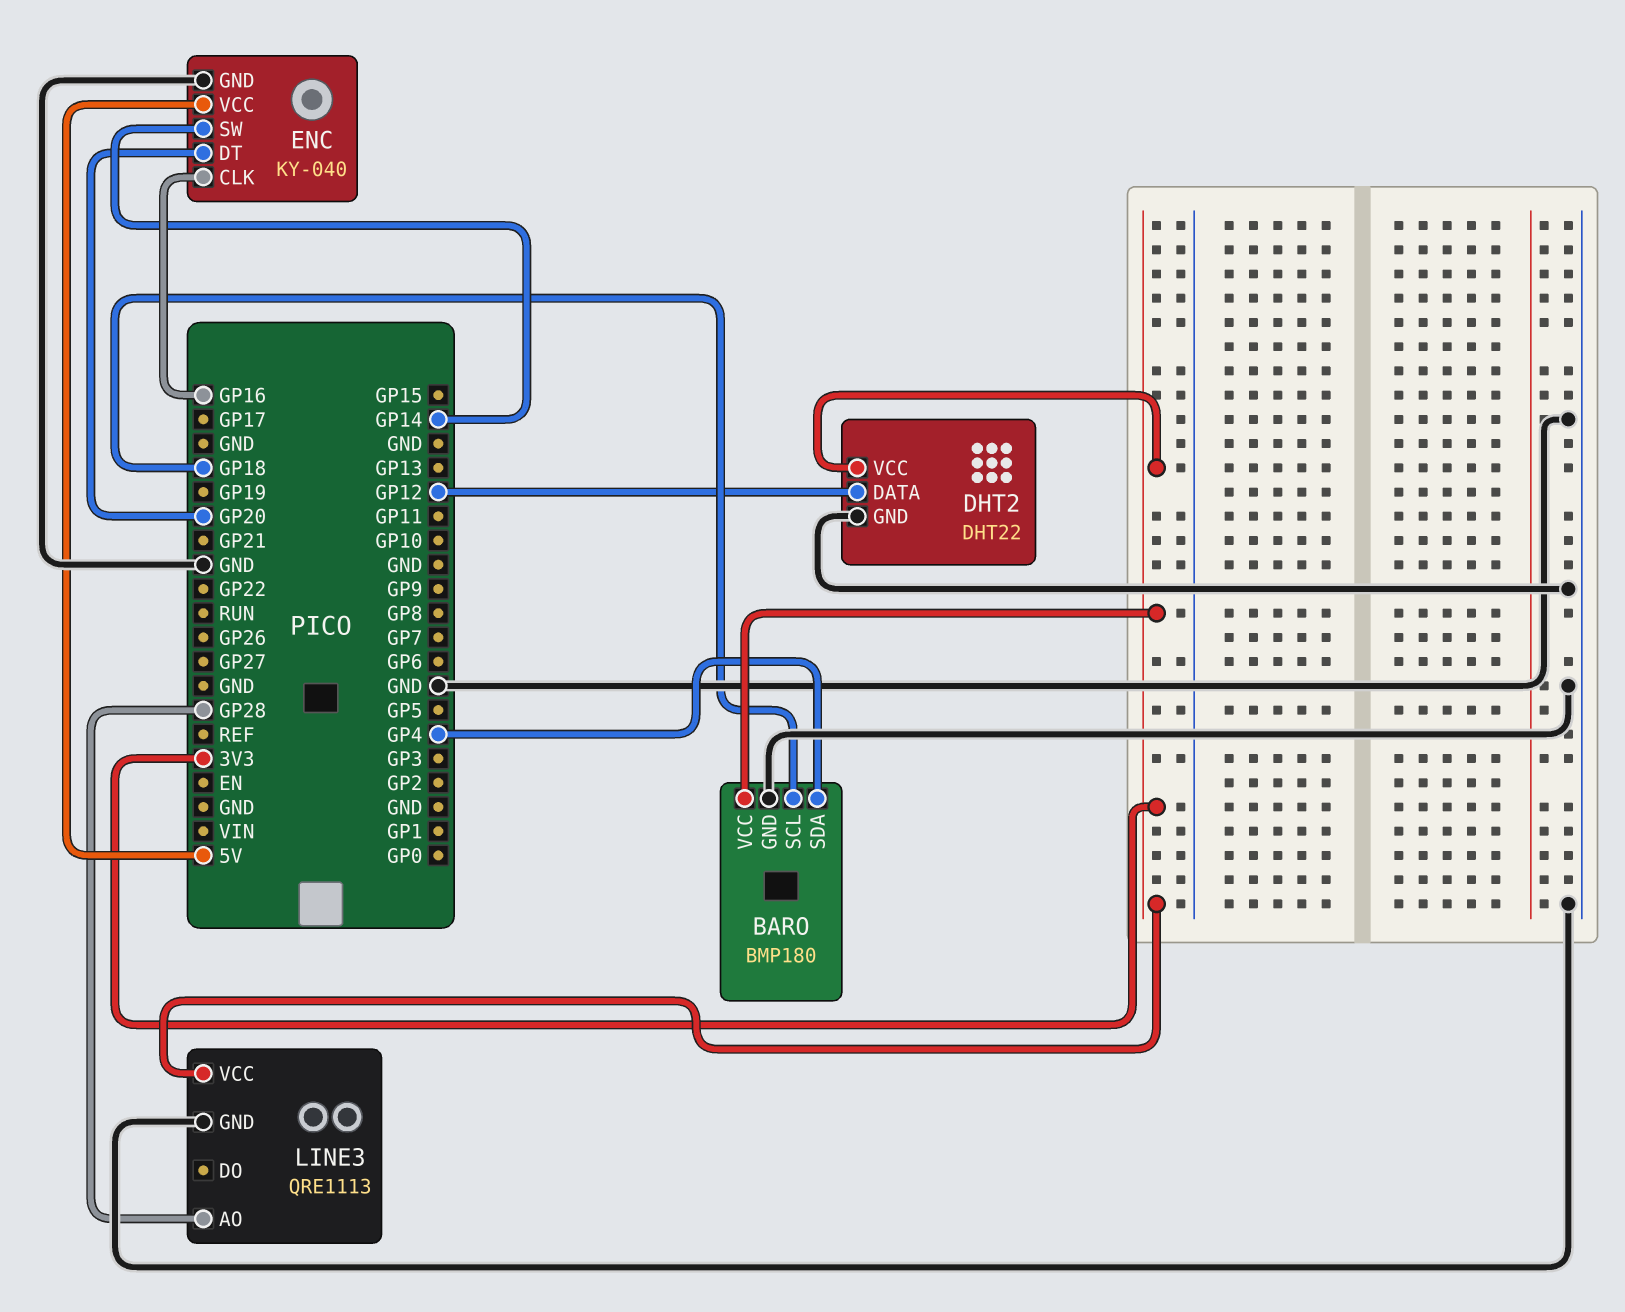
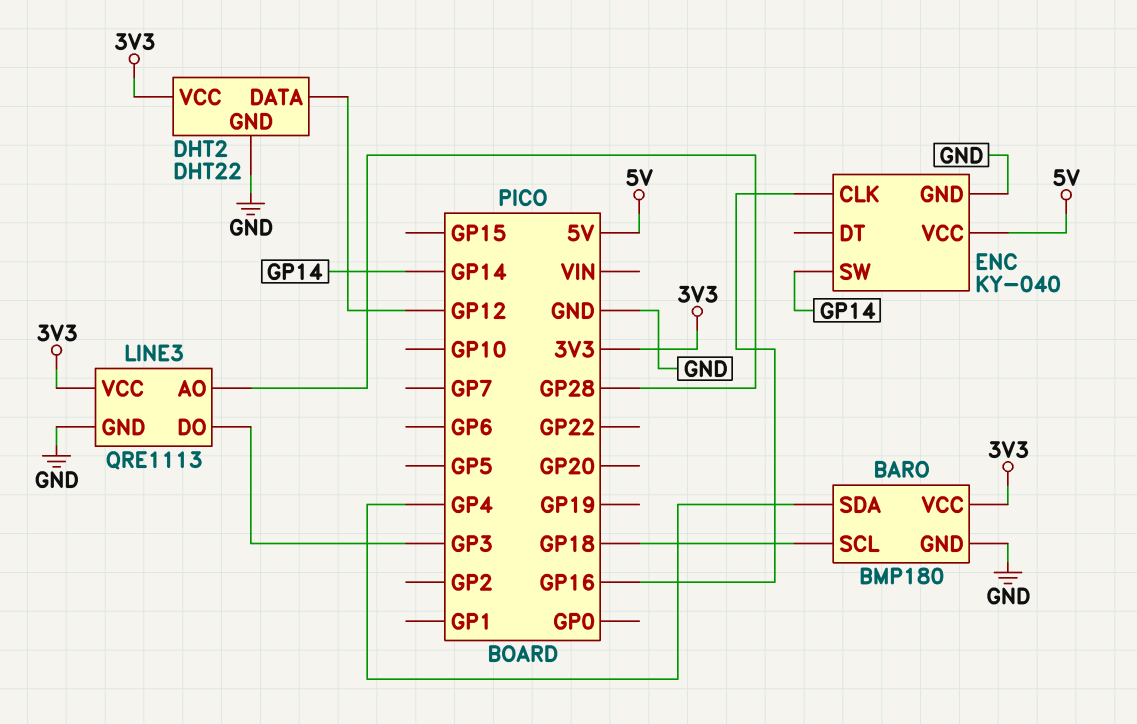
ENC pin DT: GP20 -> none
LINE3 pin DO: none -> GP3

